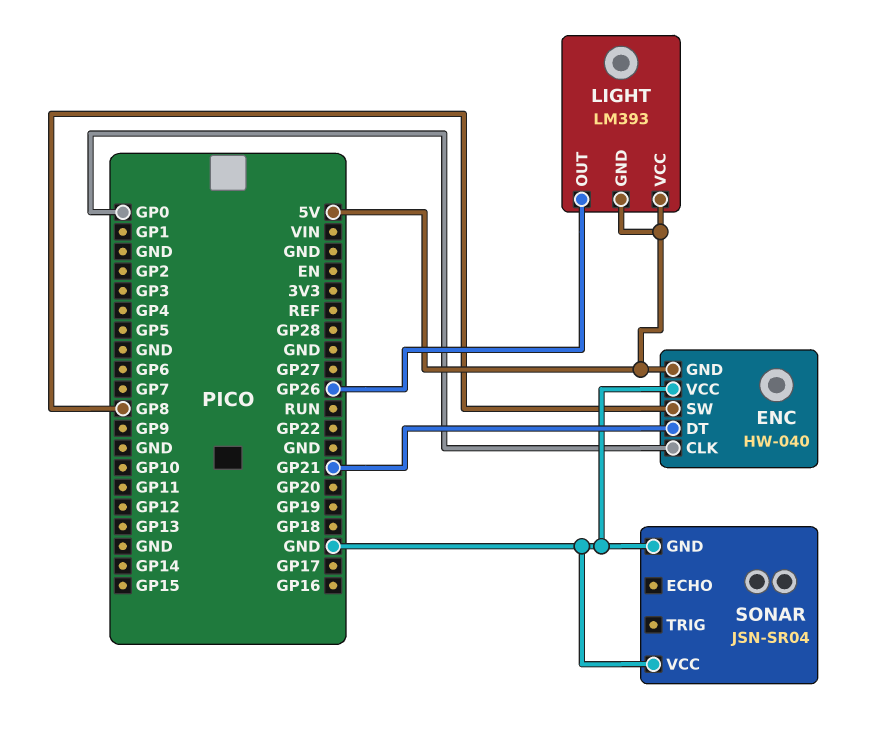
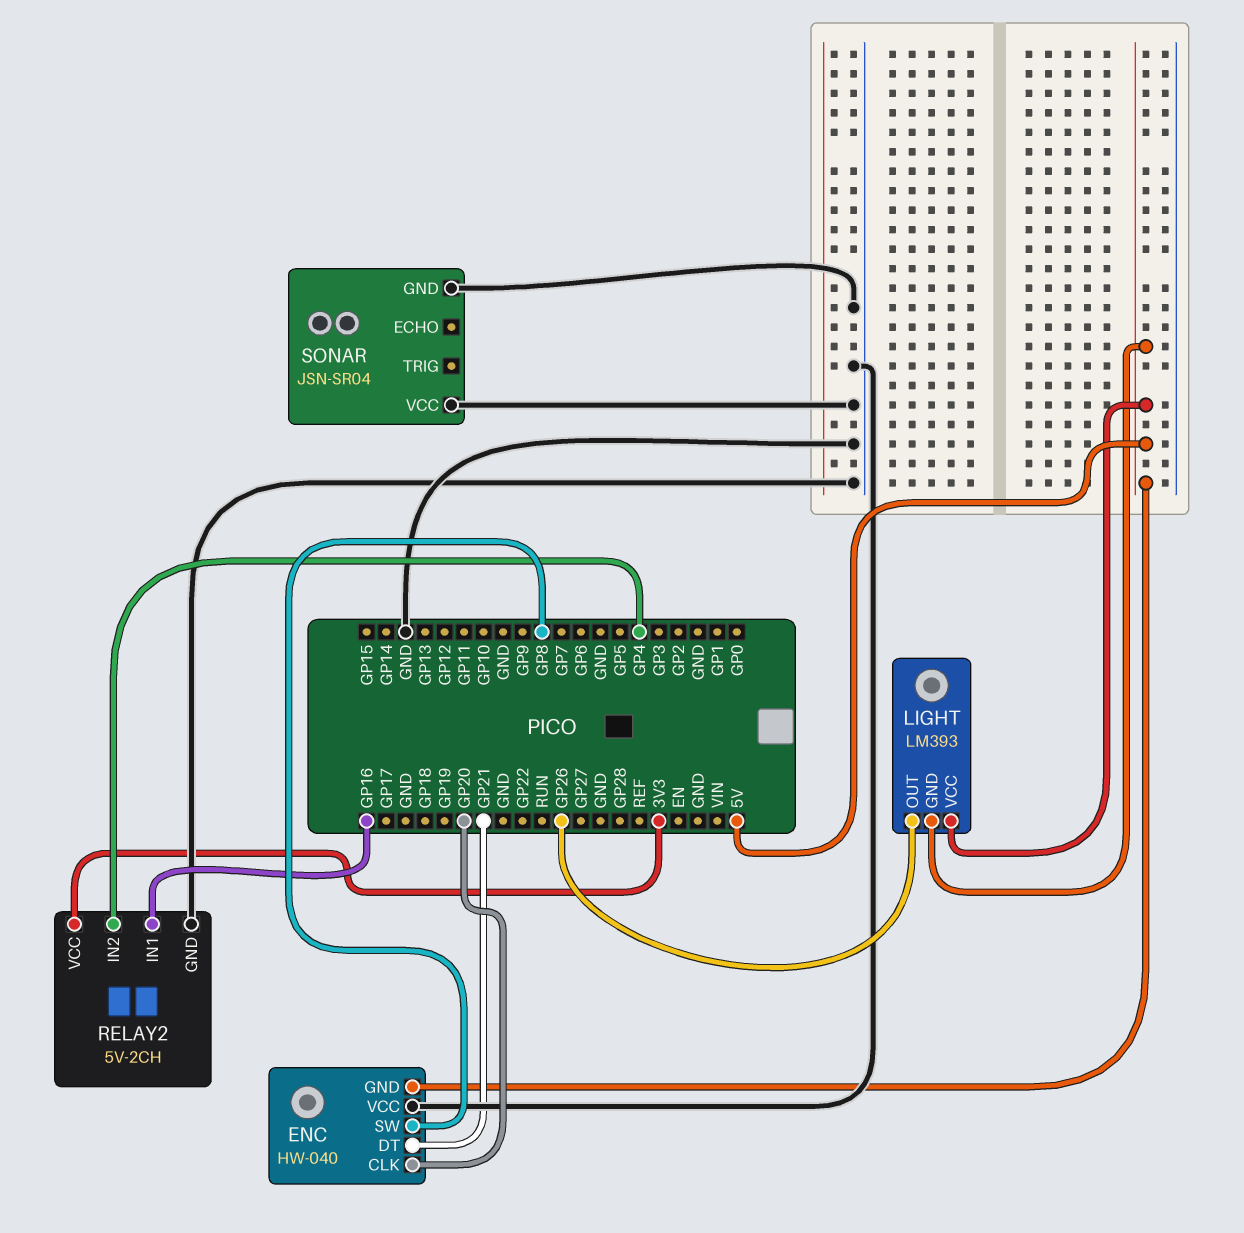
ENC pin CLK: GP0 -> GP20
RELAY2: none -> 5V-2CH
RELAY2 pin GND: none -> GND
RELAY2 pin IN1: none -> GP16
RELAY2 pin IN2: none -> GP4
RELAY2 pin VCC: none -> 3V3

